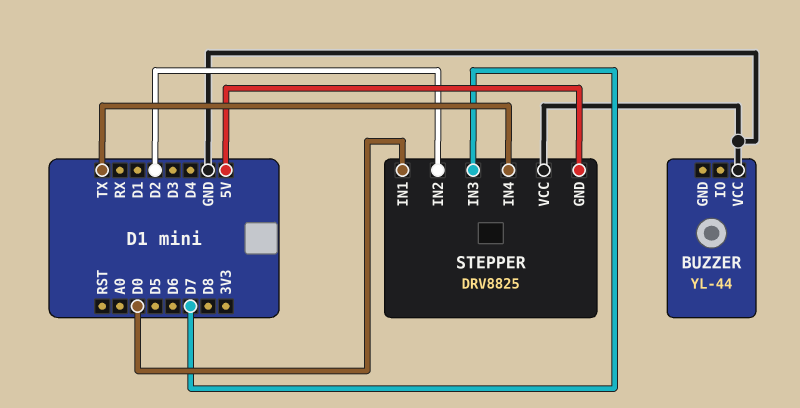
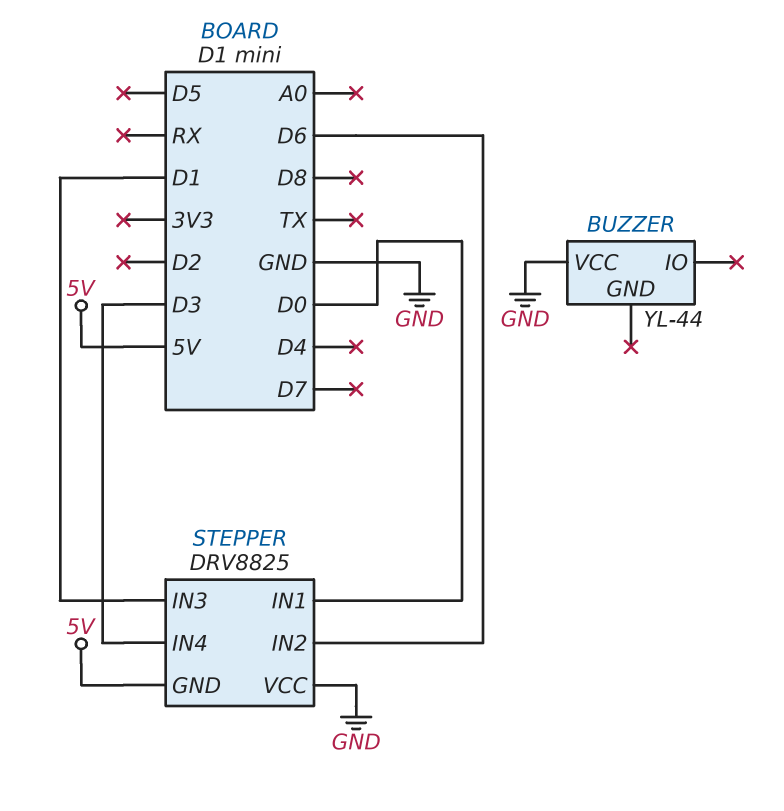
STEPPER pin IN2: D2 -> D6
STEPPER pin IN3: D7 -> D1
STEPPER pin IN4: TX -> D3

